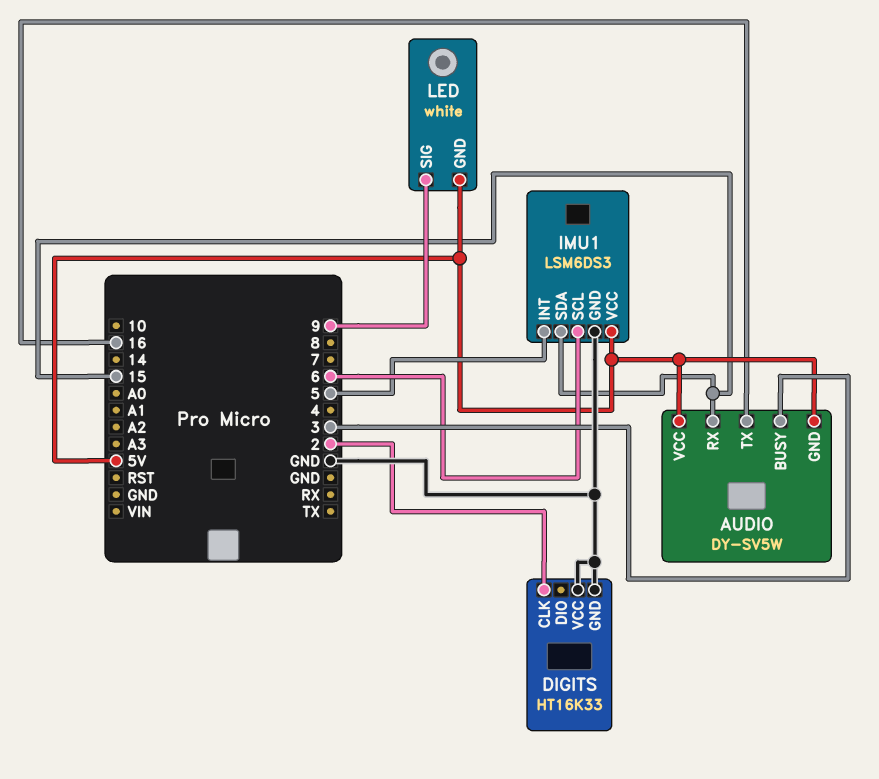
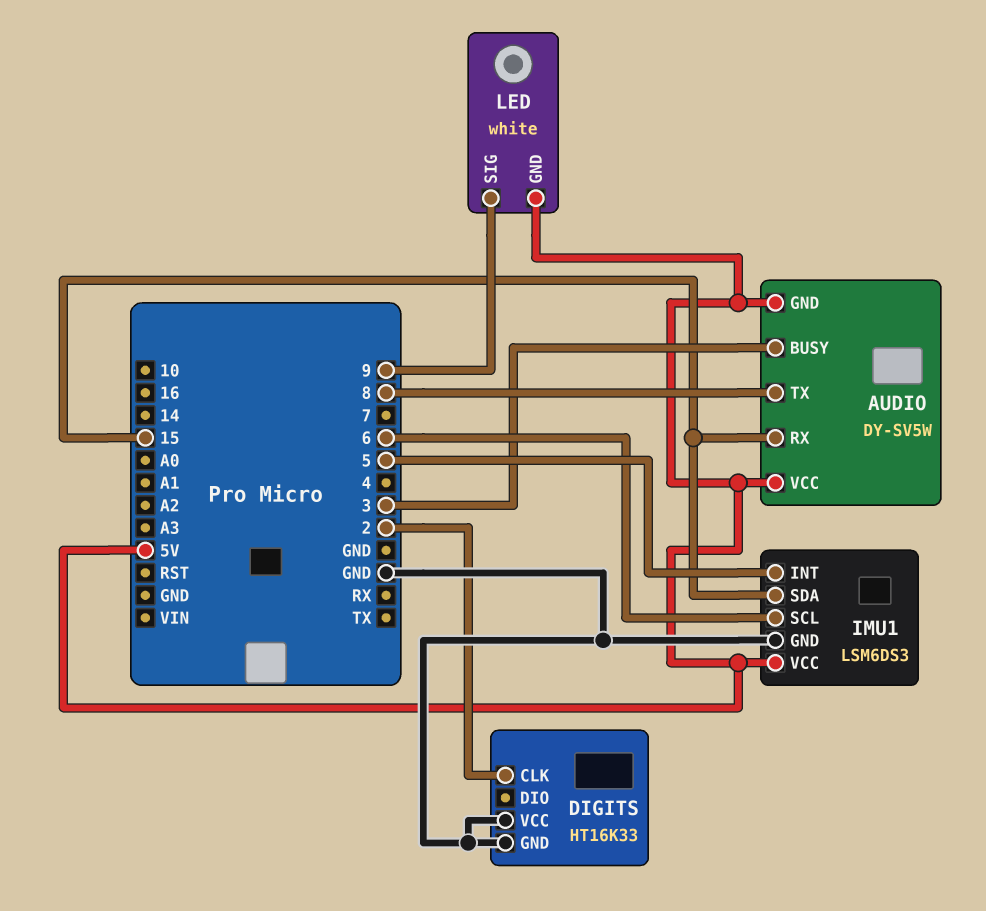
AUDIO pin TX: 16 -> 8

